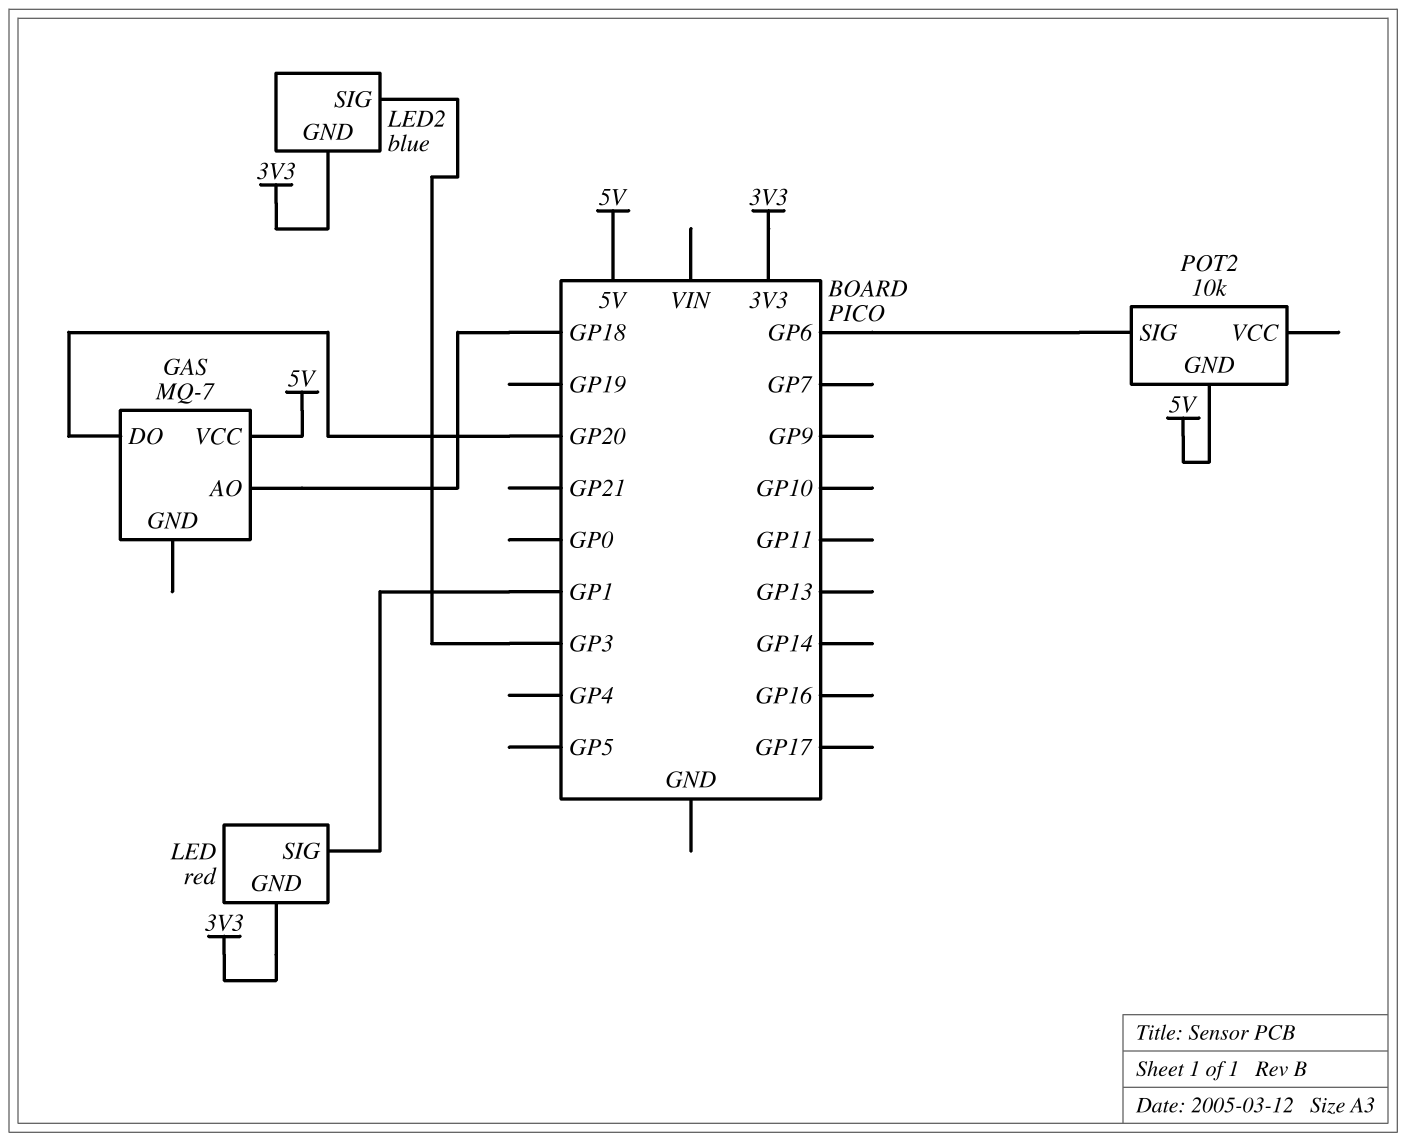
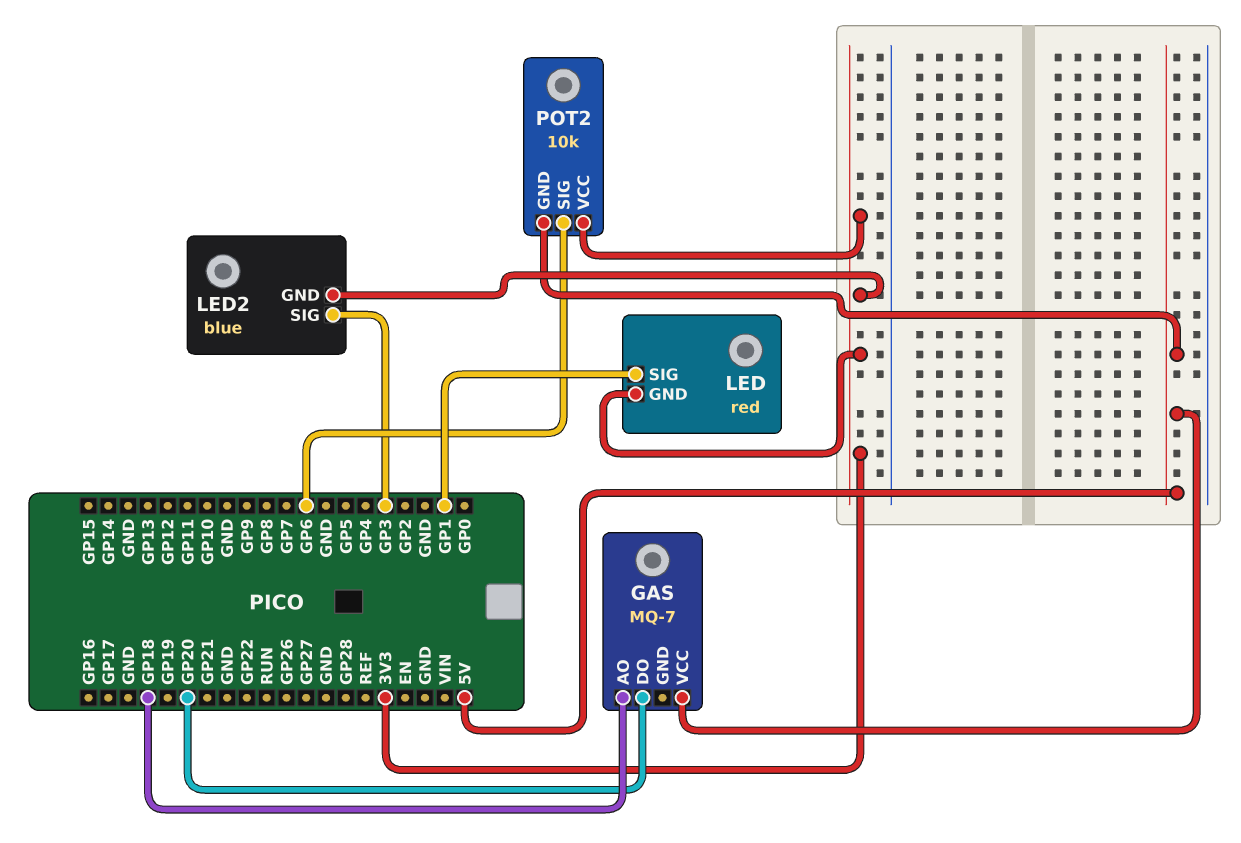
POT2 pin VCC: none -> 3V3

